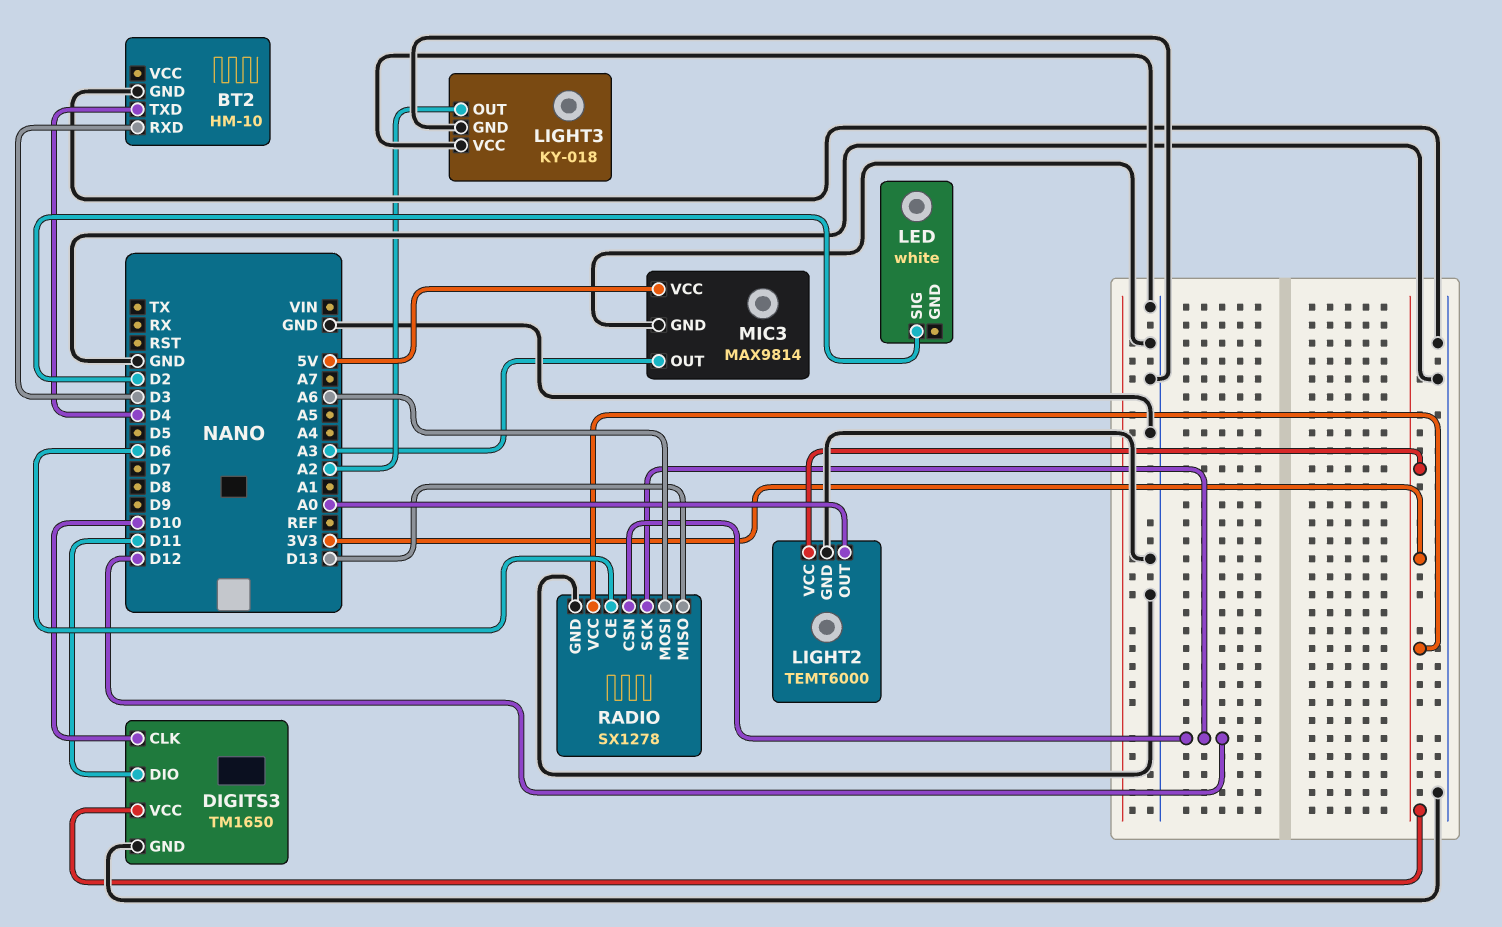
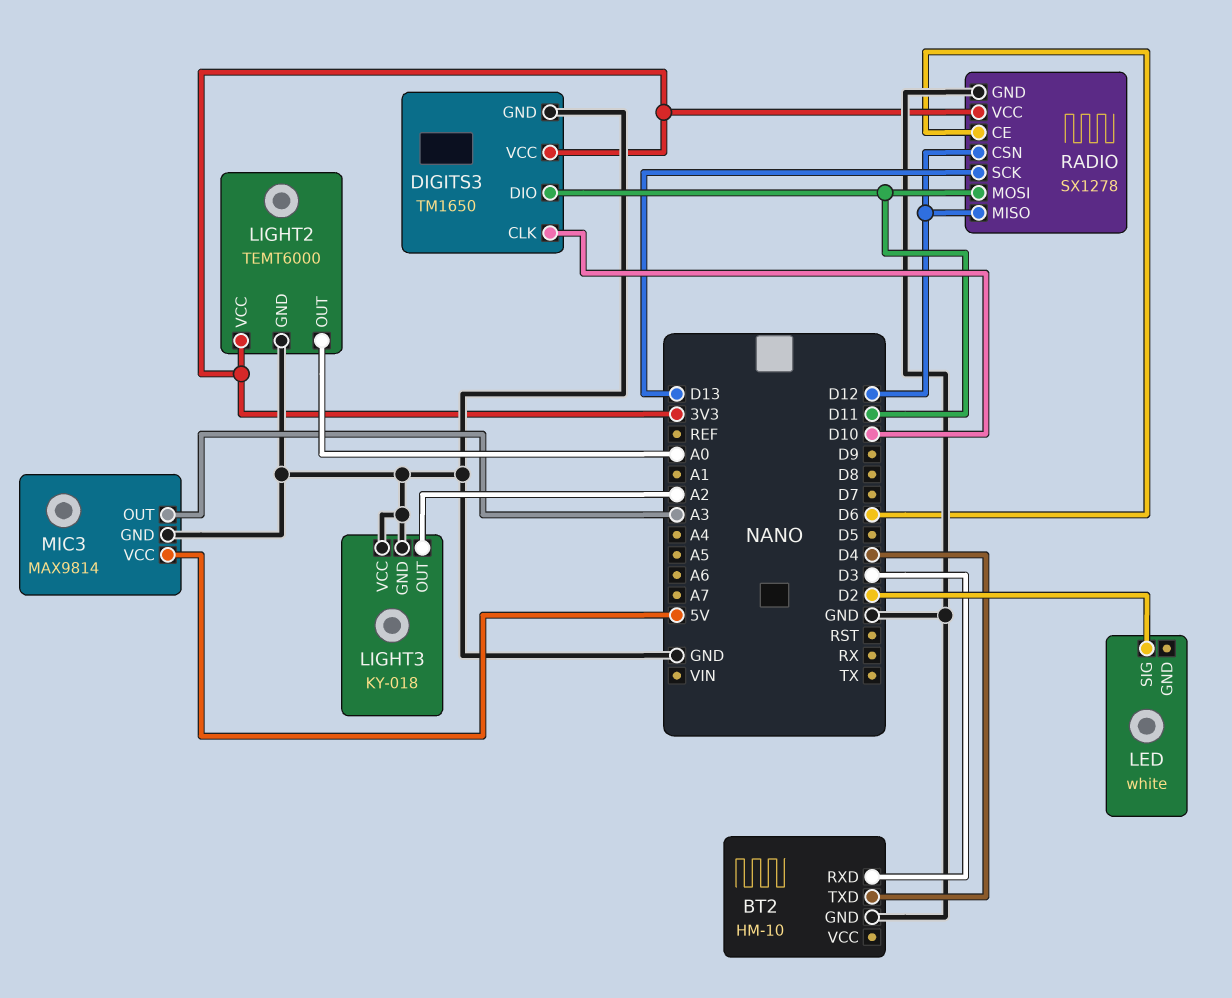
RADIO pin MISO: D13 -> D12
RADIO pin MOSI: A6 -> D11
RADIO pin SCK: D12 -> D13

